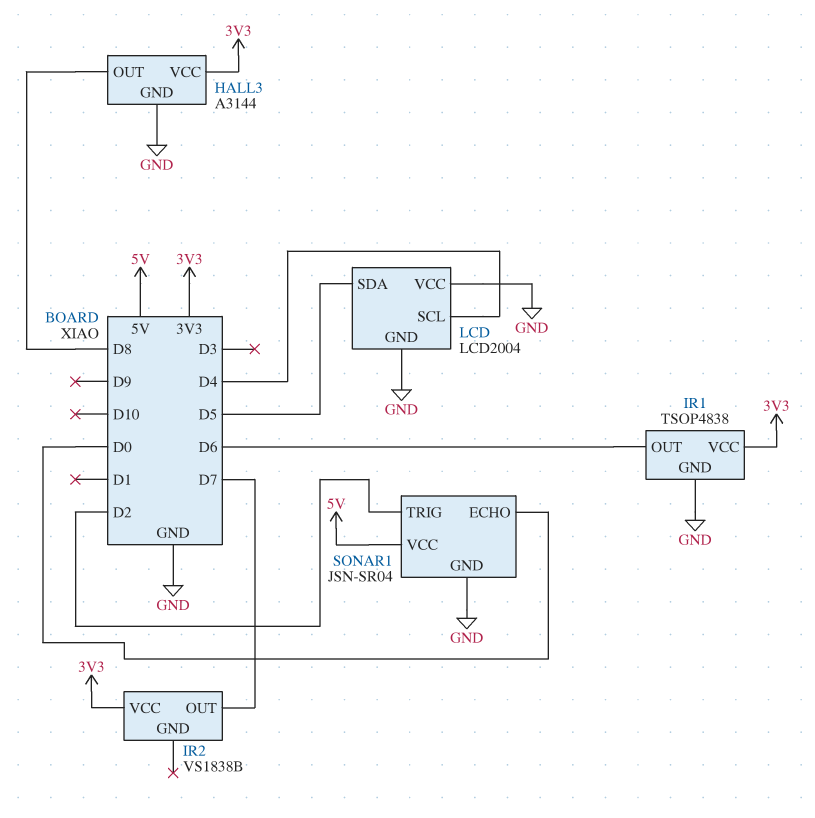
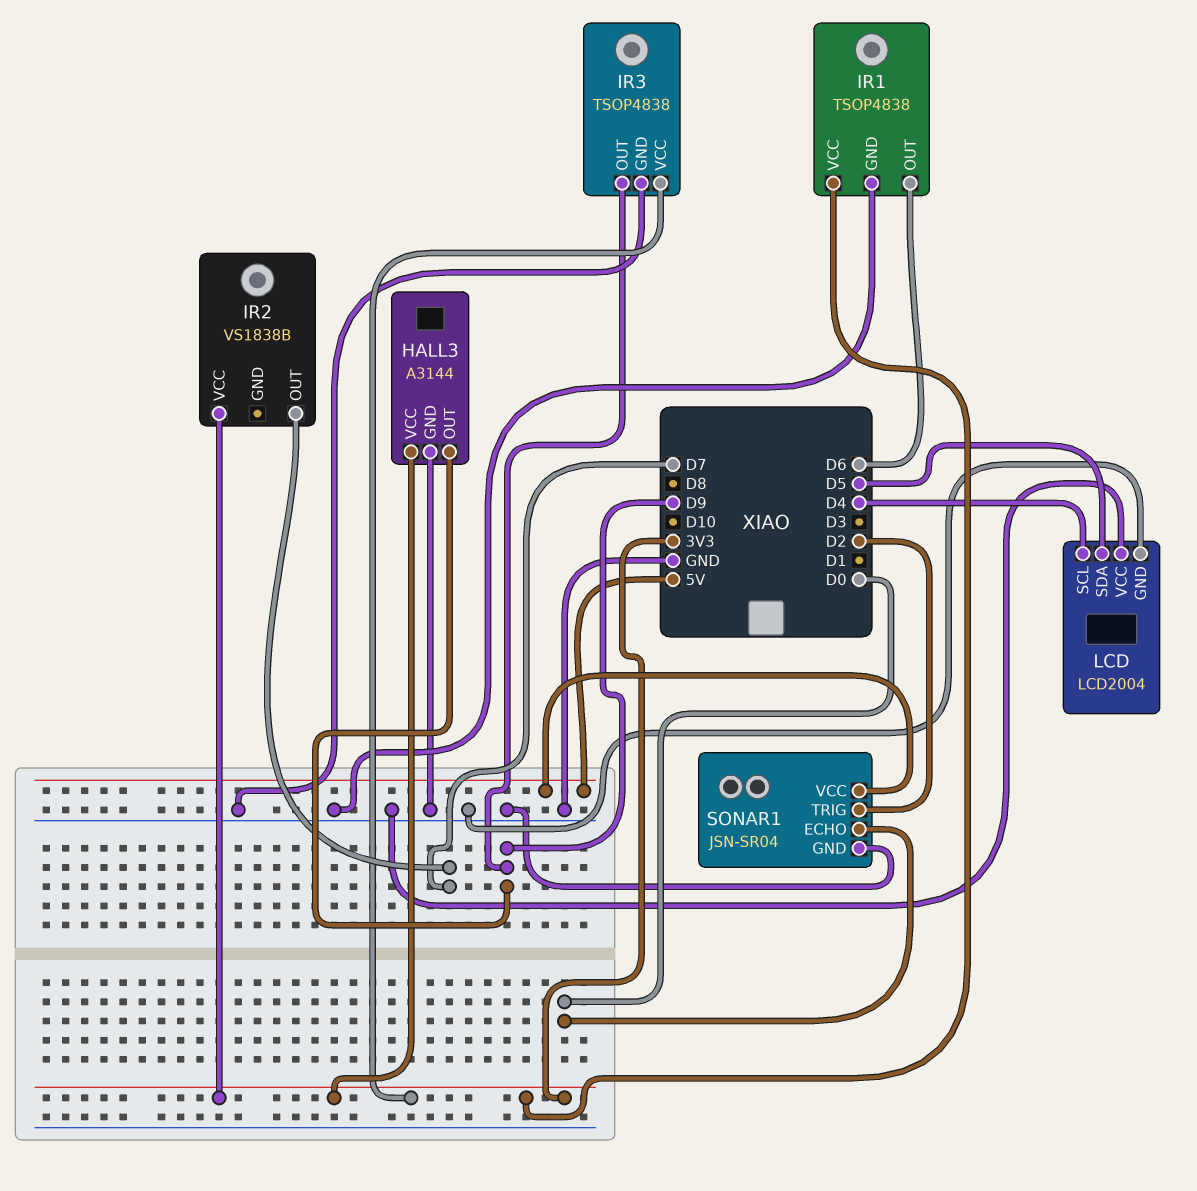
HALL3 pin OUT: D8 -> D9
IR3: none -> TSOP4838
IR3 pin GND: none -> GND
IR3 pin OUT: none -> D9
IR3 pin VCC: none -> 3V3

